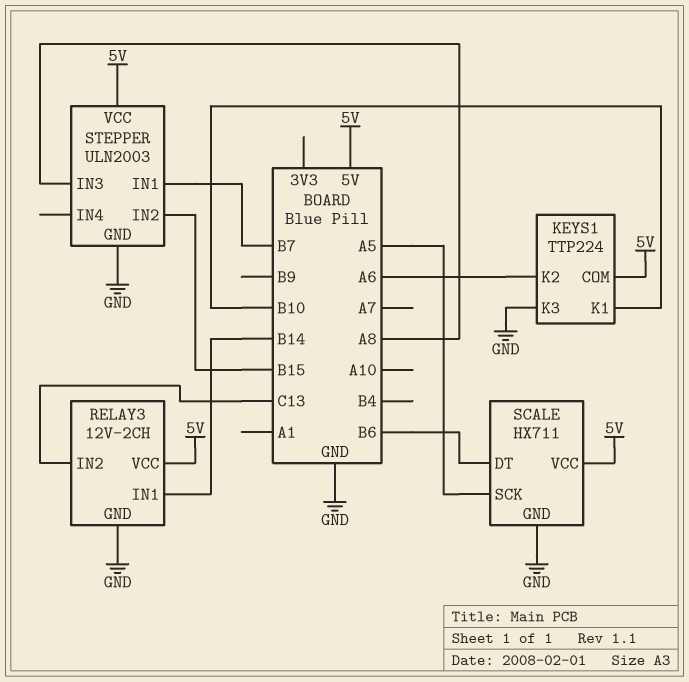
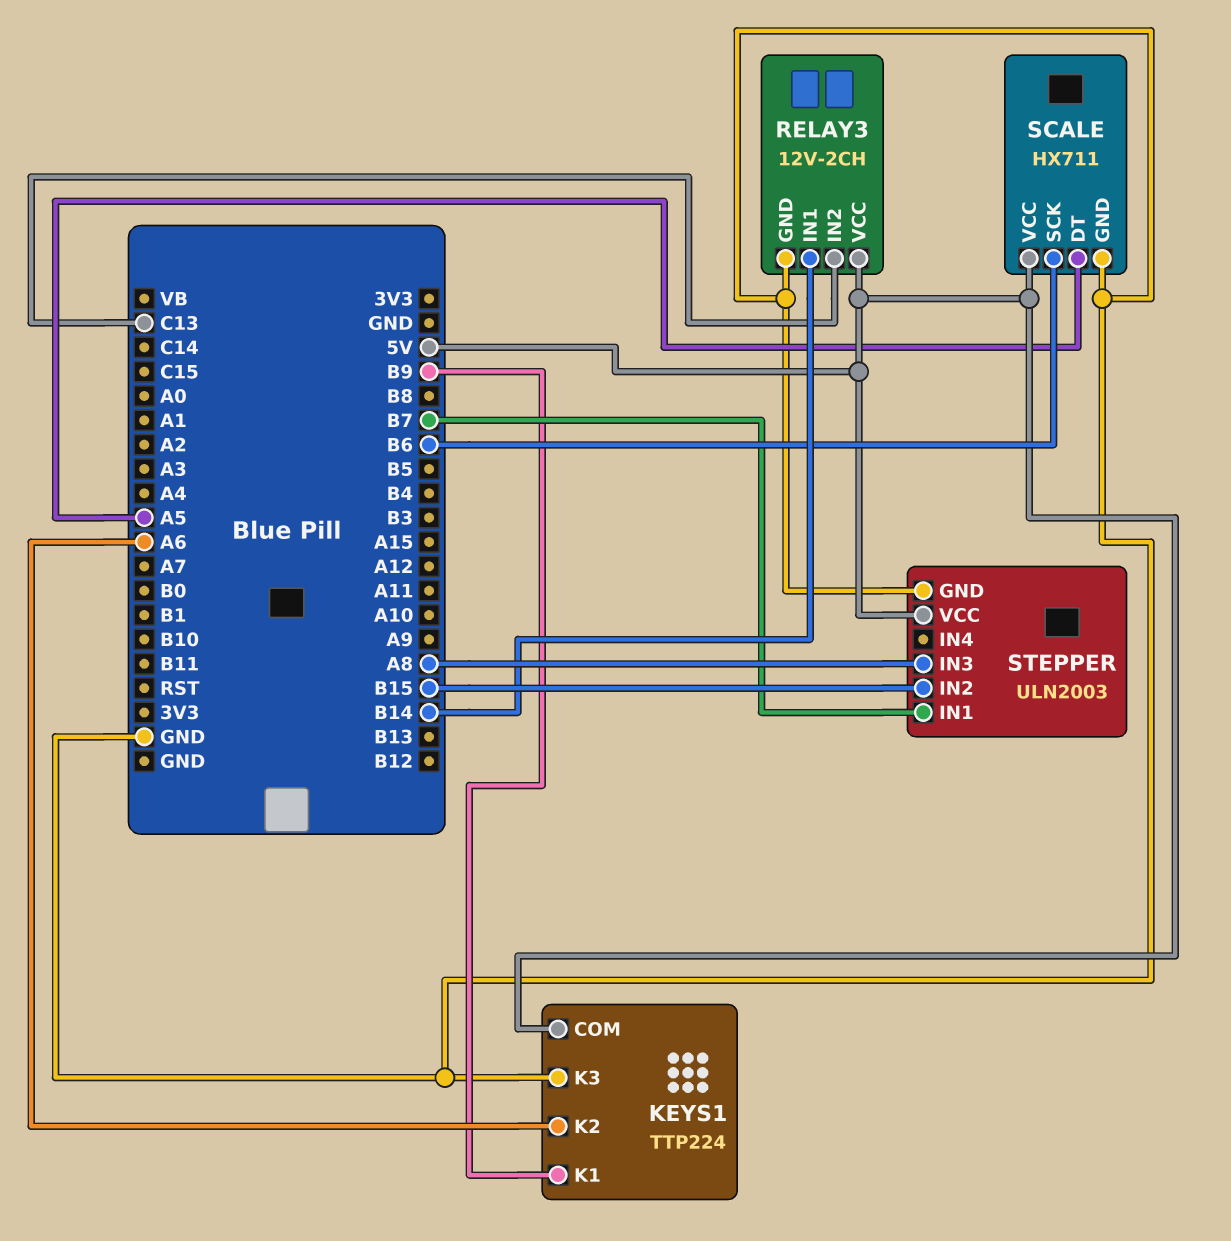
KEYS1 pin K1: B10 -> B9
SCALE pin DT: B6 -> A5
SCALE pin SCK: A5 -> B6

